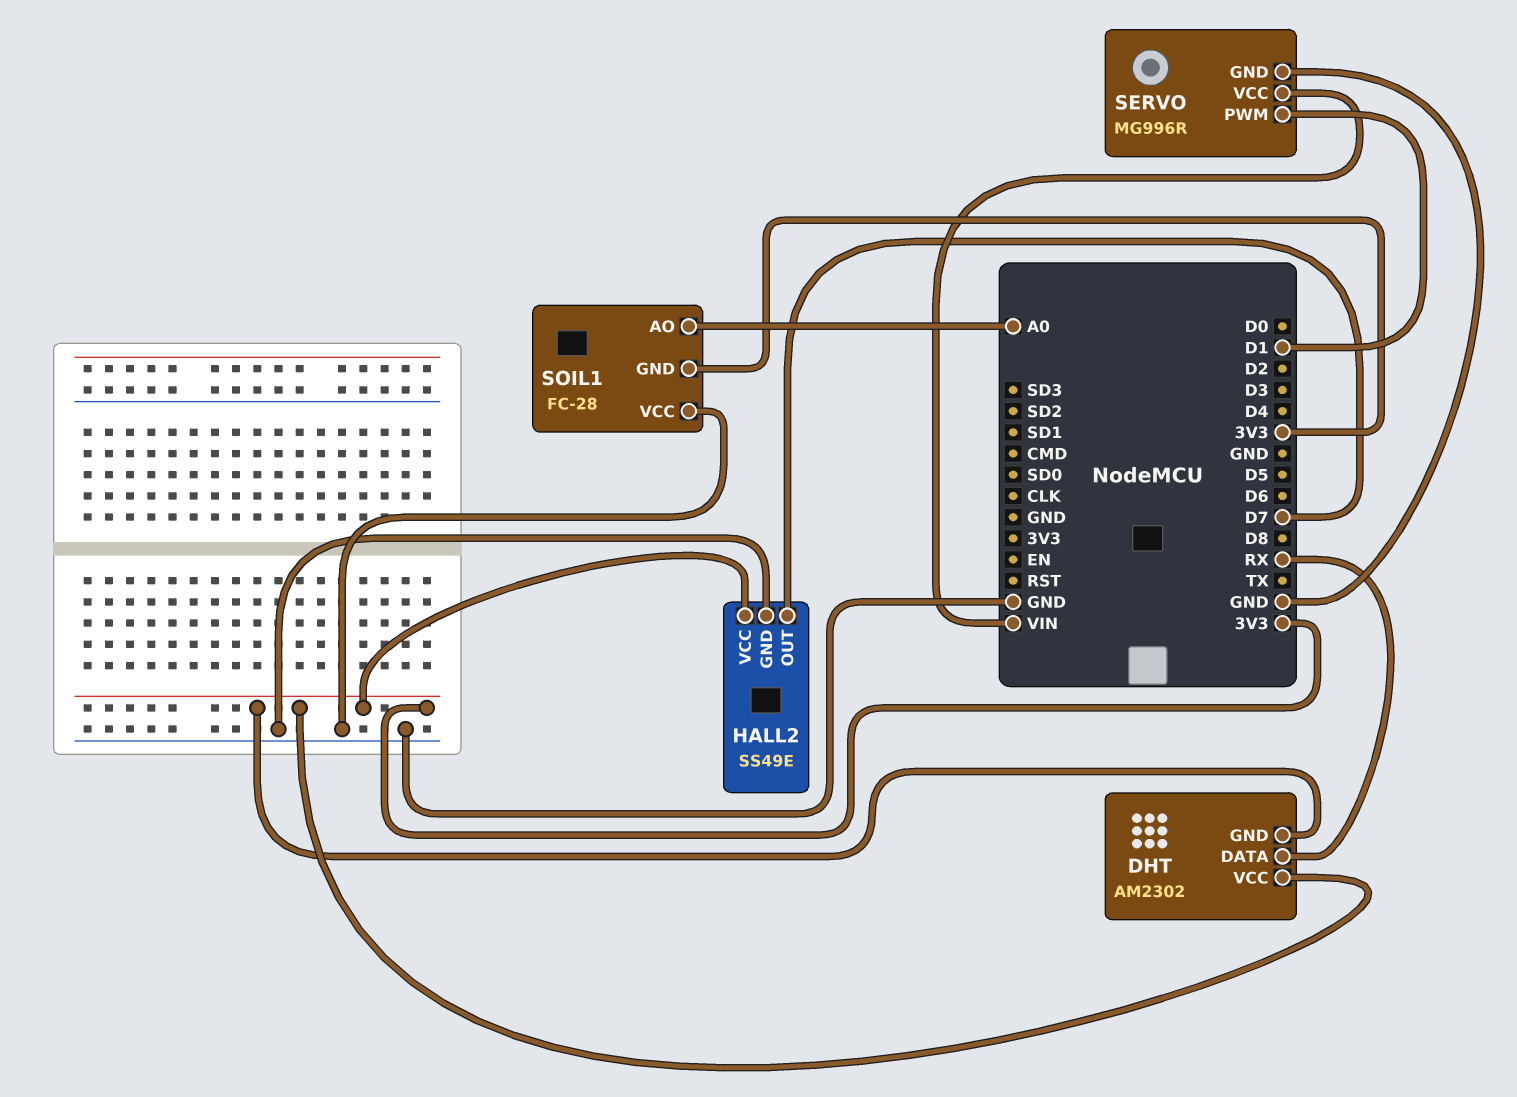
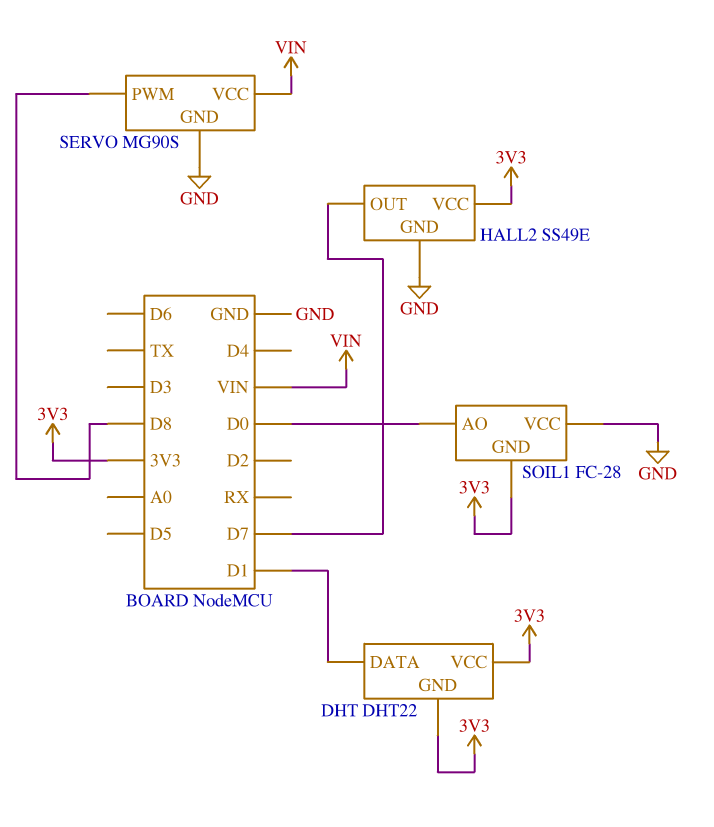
DHT: AM2302 -> DHT22
DHT pin DATA: RX -> D1
SERVO: MG996R -> MG90S
SERVO pin PWM: D1 -> D8
SOIL1 pin AO: A0 -> D0

